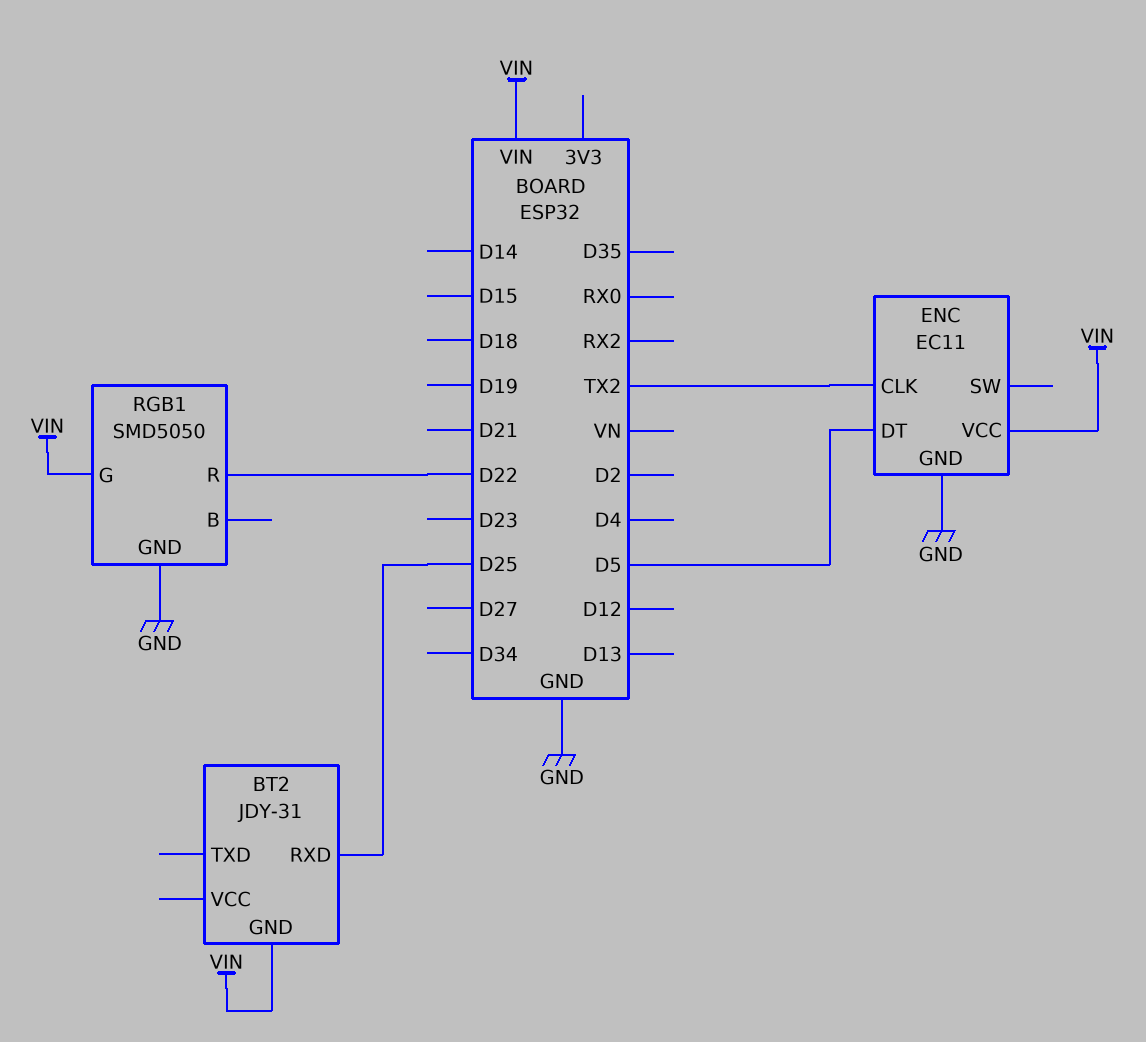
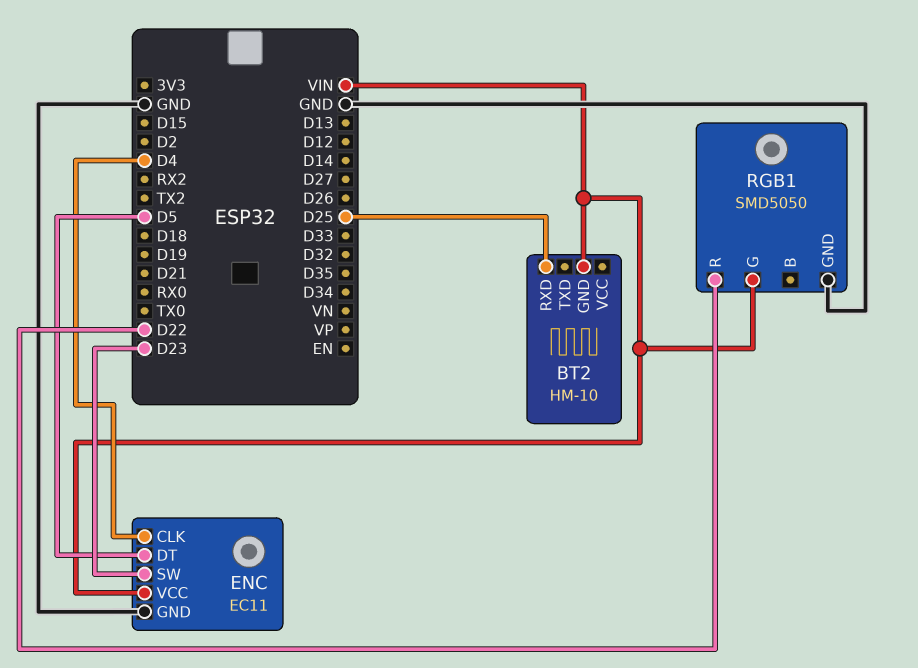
BT2: JDY-31 -> HM-10
ENC pin CLK: TX2 -> D4
ENC pin SW: none -> D23

